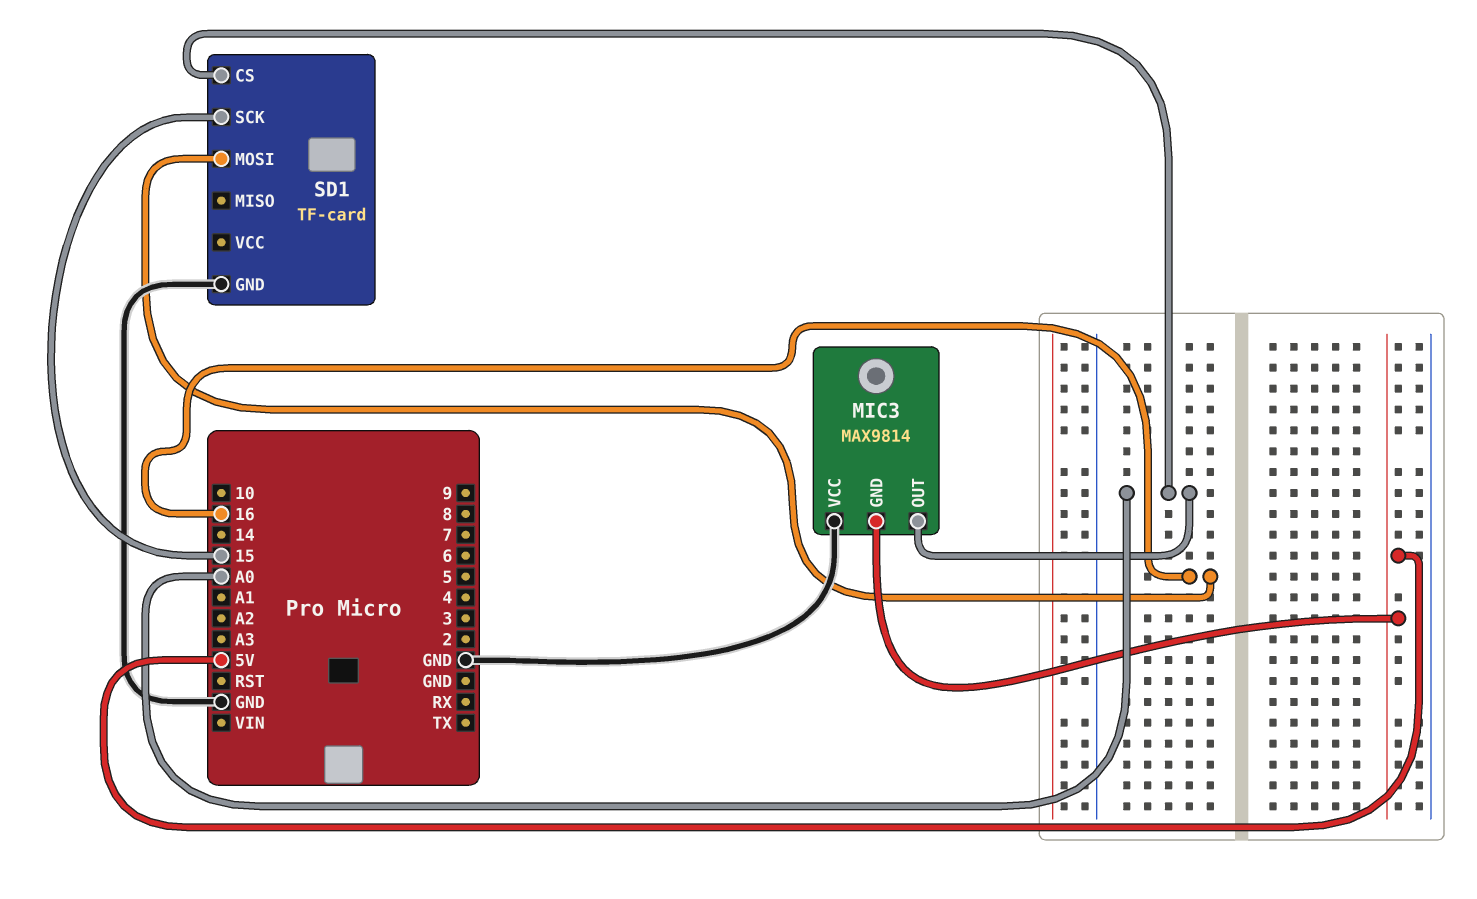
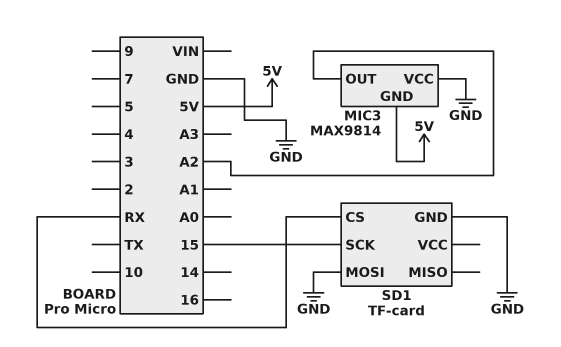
MIC3 pin OUT: A0 -> A2
SD1 pin CS: A0 -> RX
SD1 pin MOSI: 16 -> GND

